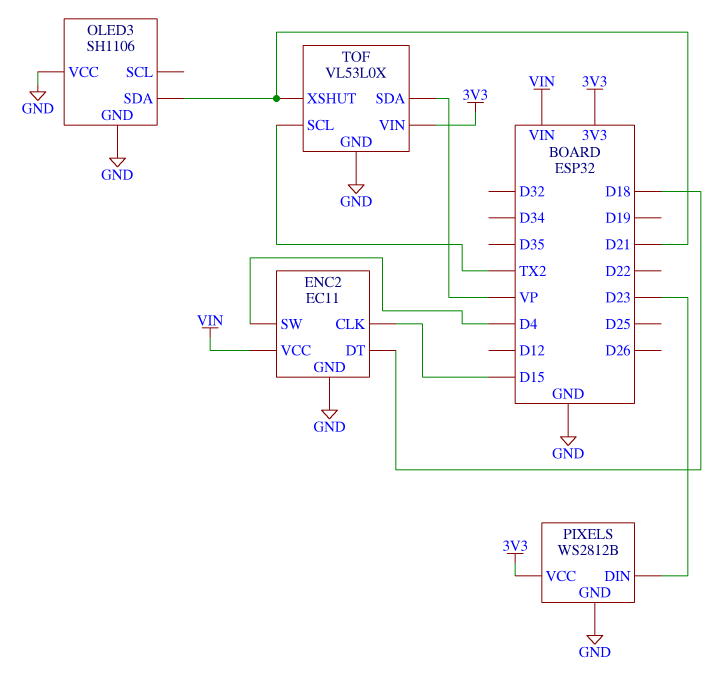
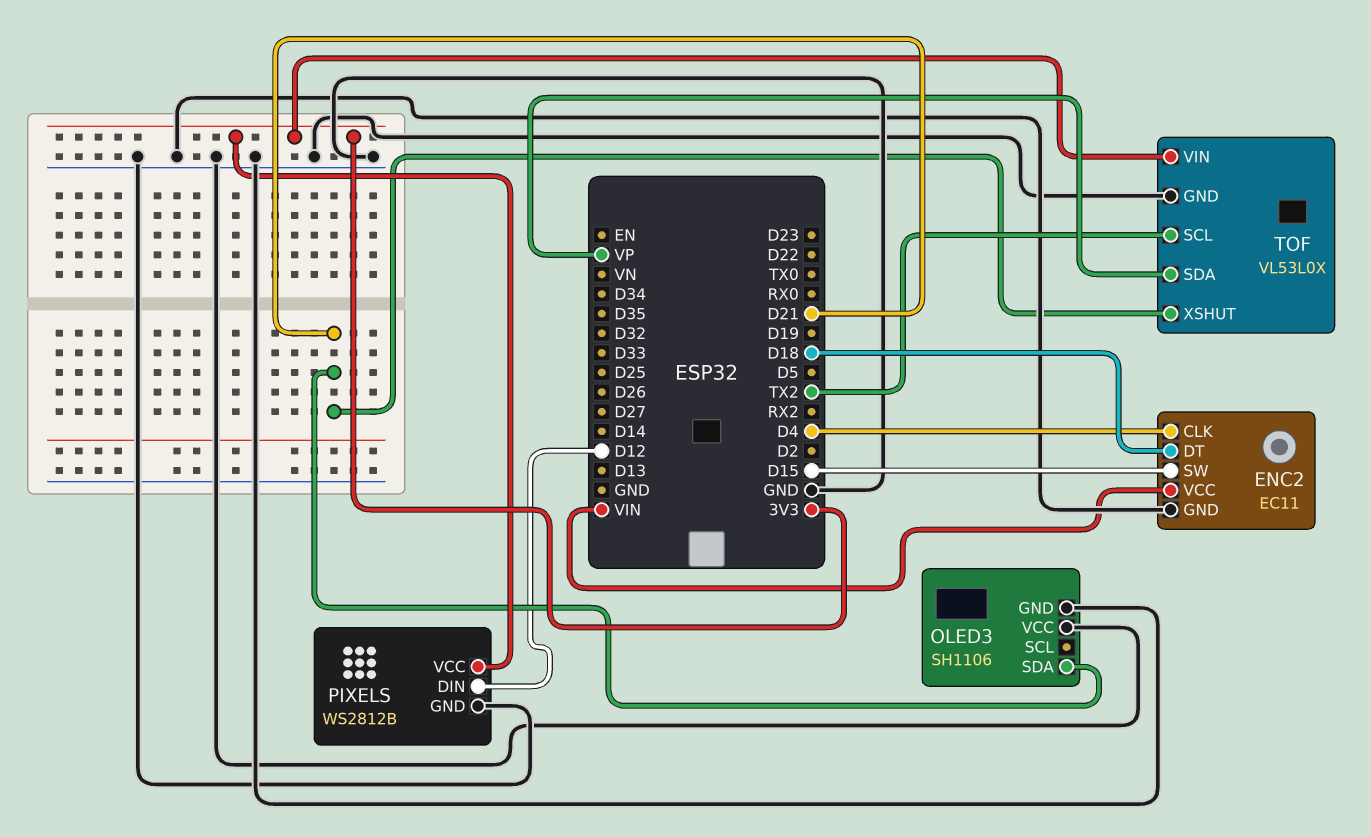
ENC2 pin CLK: D15 -> D4
ENC2 pin SW: D4 -> D15
PIXELS pin DIN: D23 -> D12

